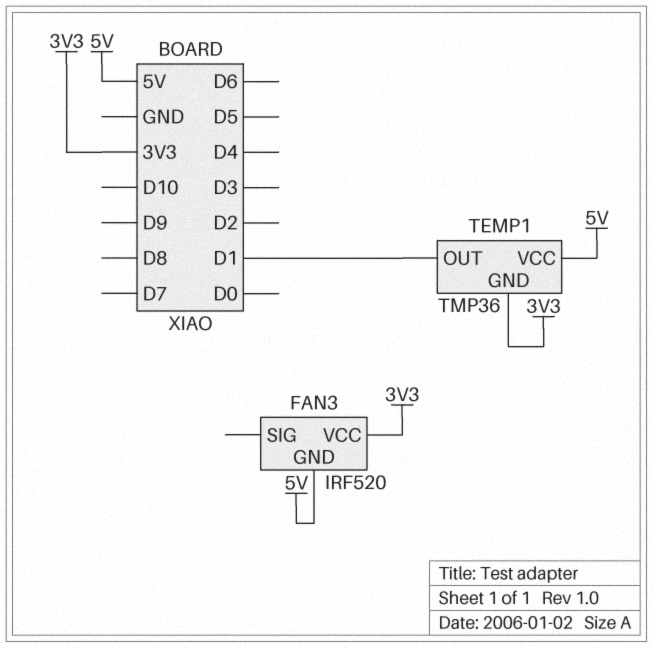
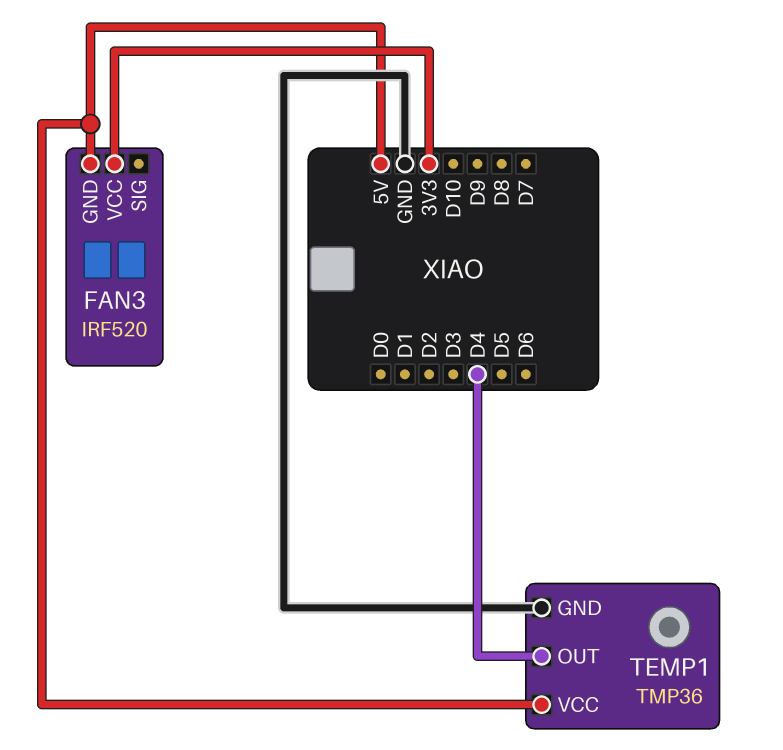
TEMP1 pin GND: 3V3 -> GND
TEMP1 pin OUT: D1 -> D4

